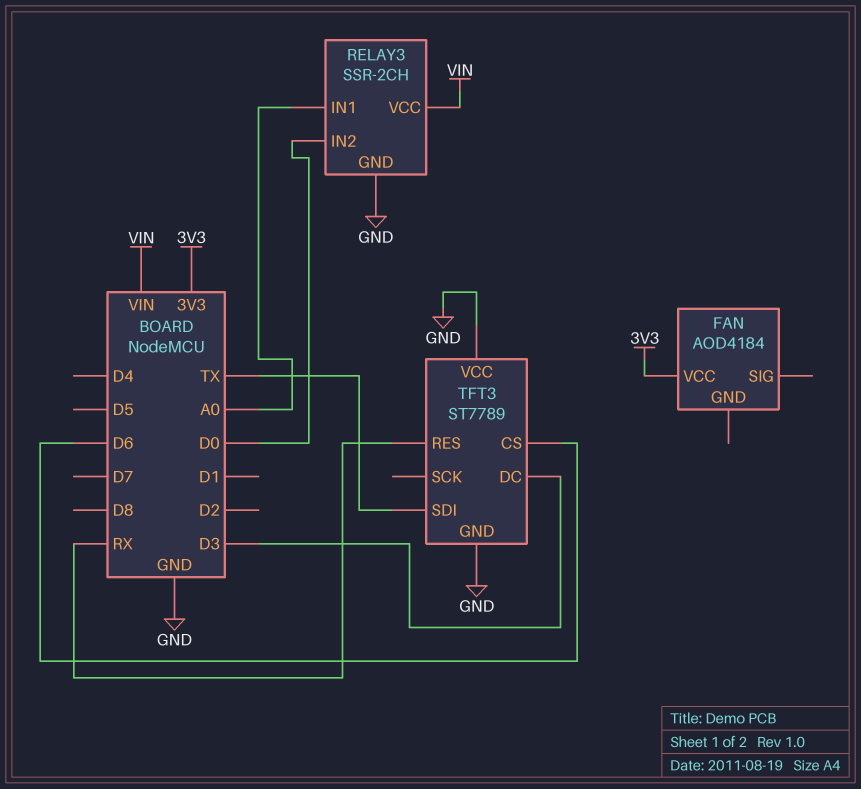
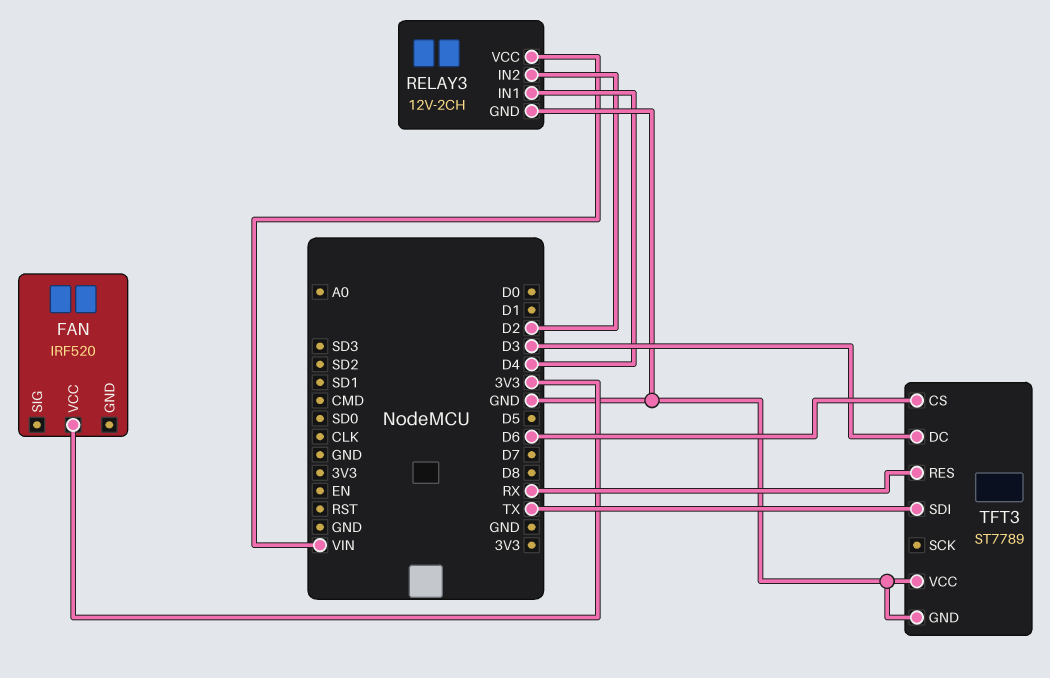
FAN: AOD4184 -> IRF520
RELAY3: SSR-2CH -> 12V-2CH
RELAY3 pin IN1: A0 -> D4
RELAY3 pin IN2: D0 -> D2

